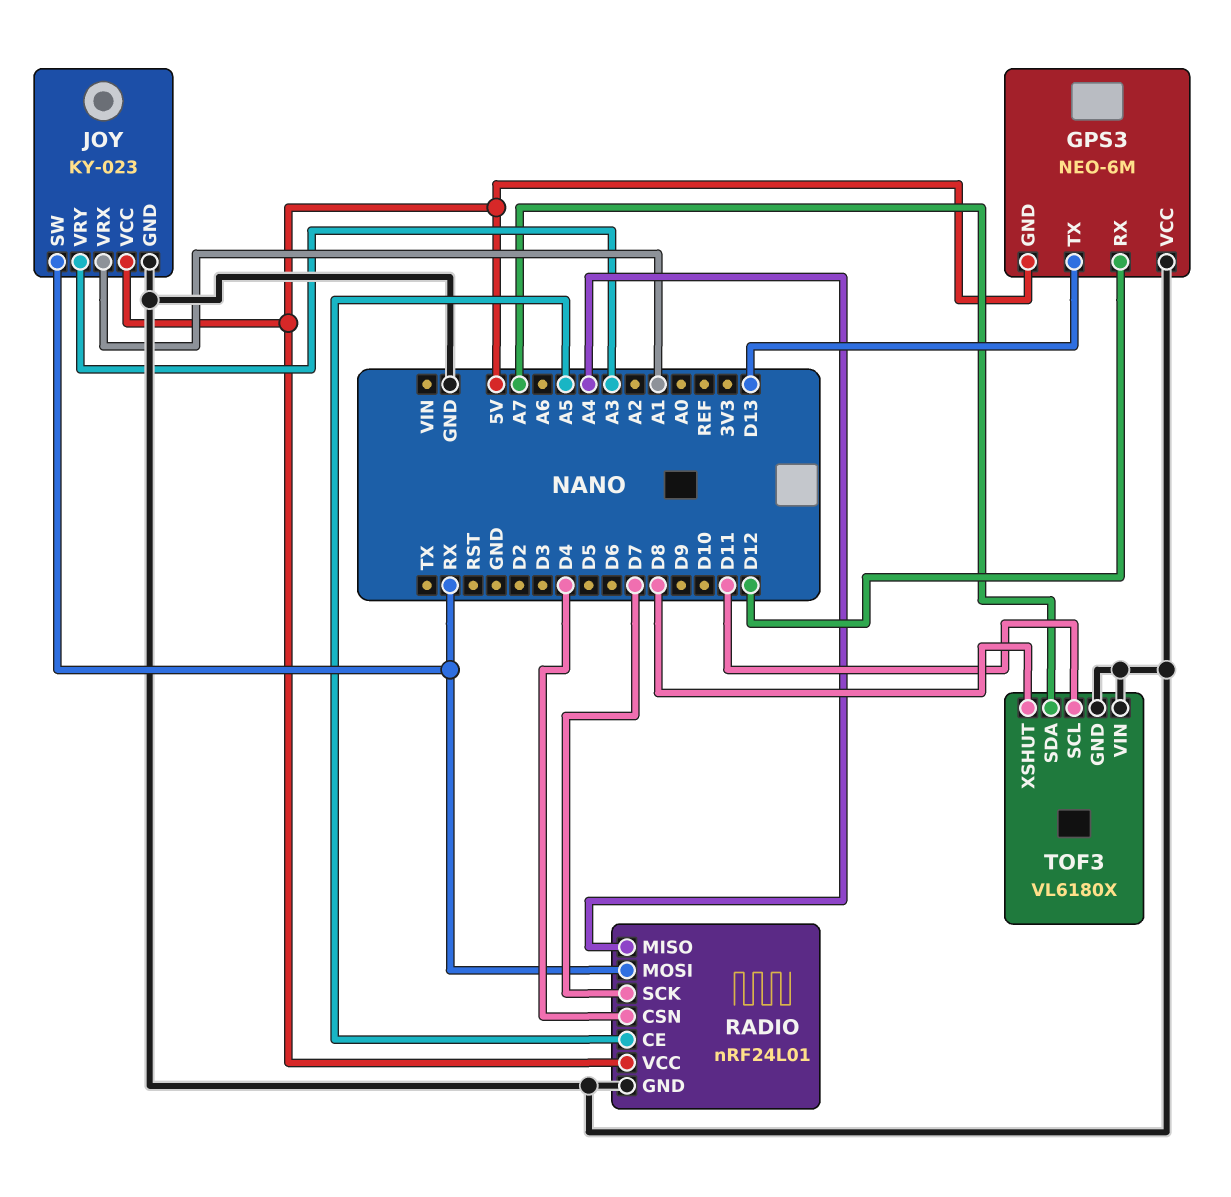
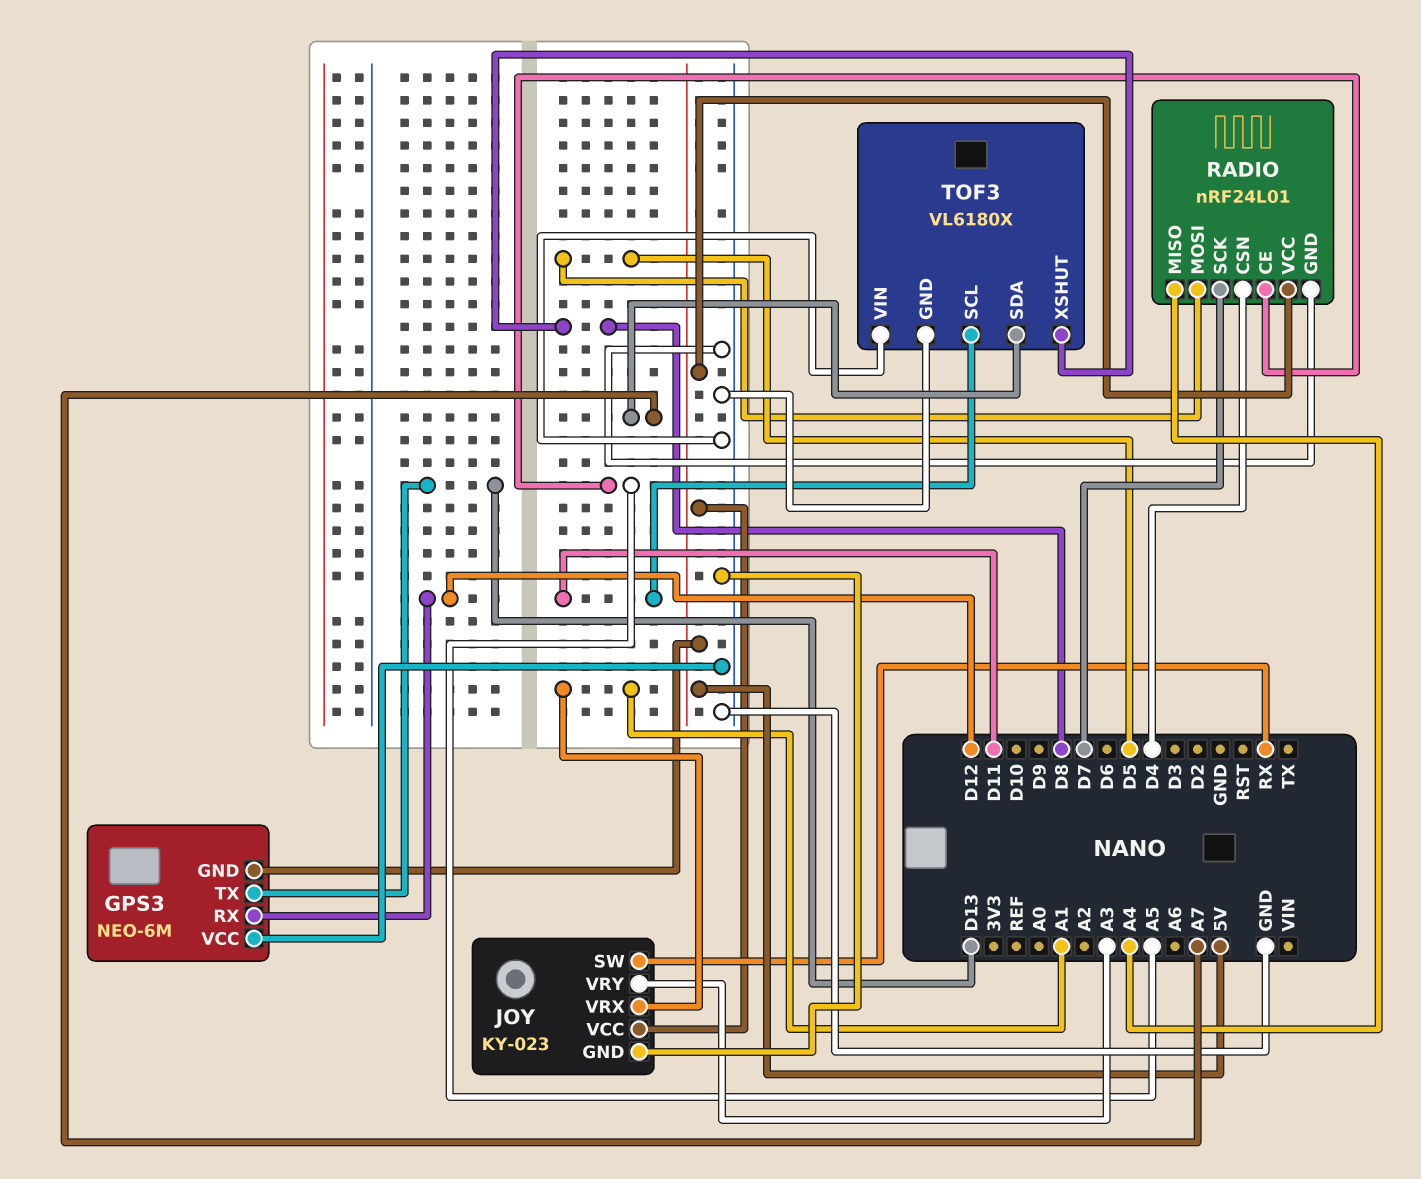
RADIO pin MOSI: RX -> D5

